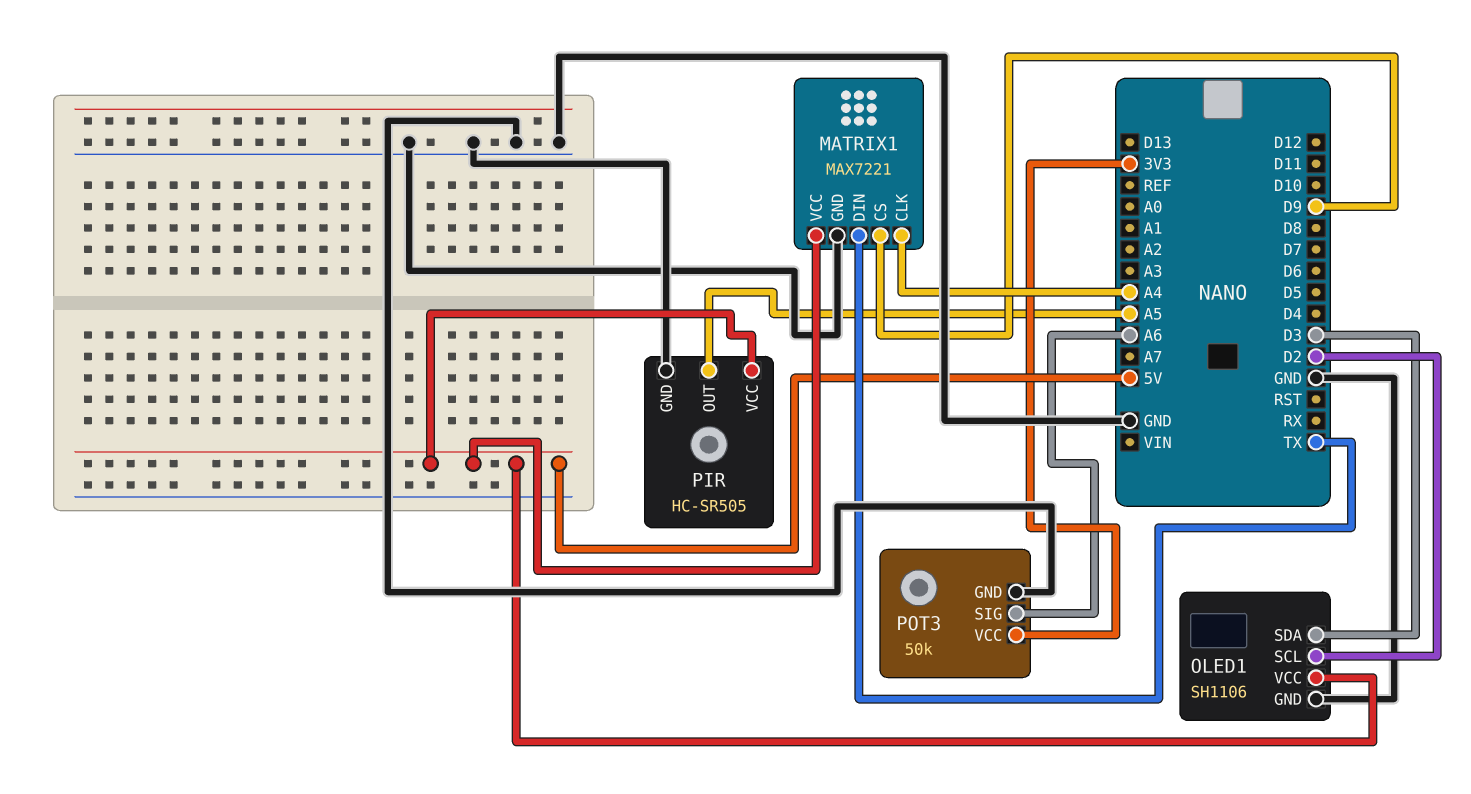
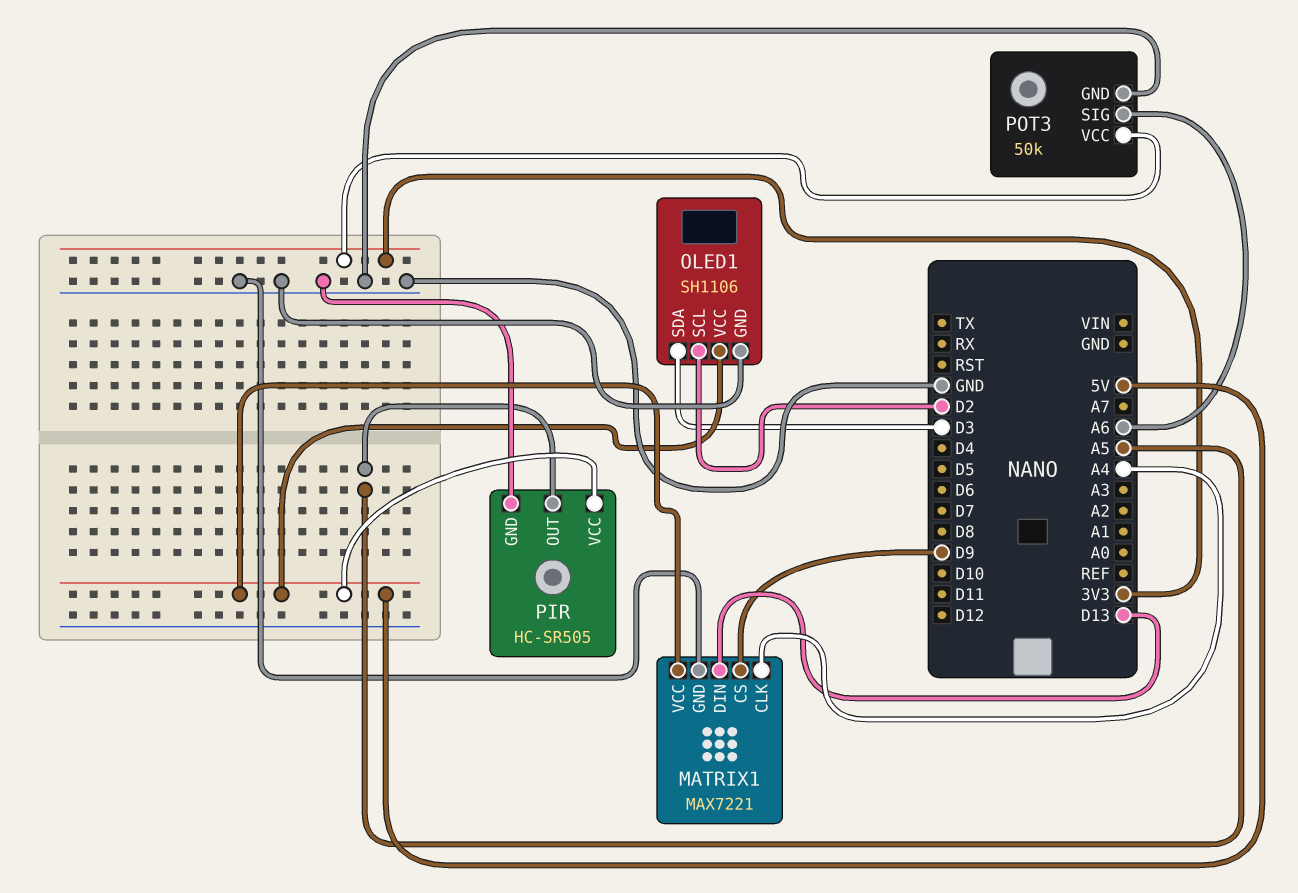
MATRIX1 pin DIN: TX -> D13

